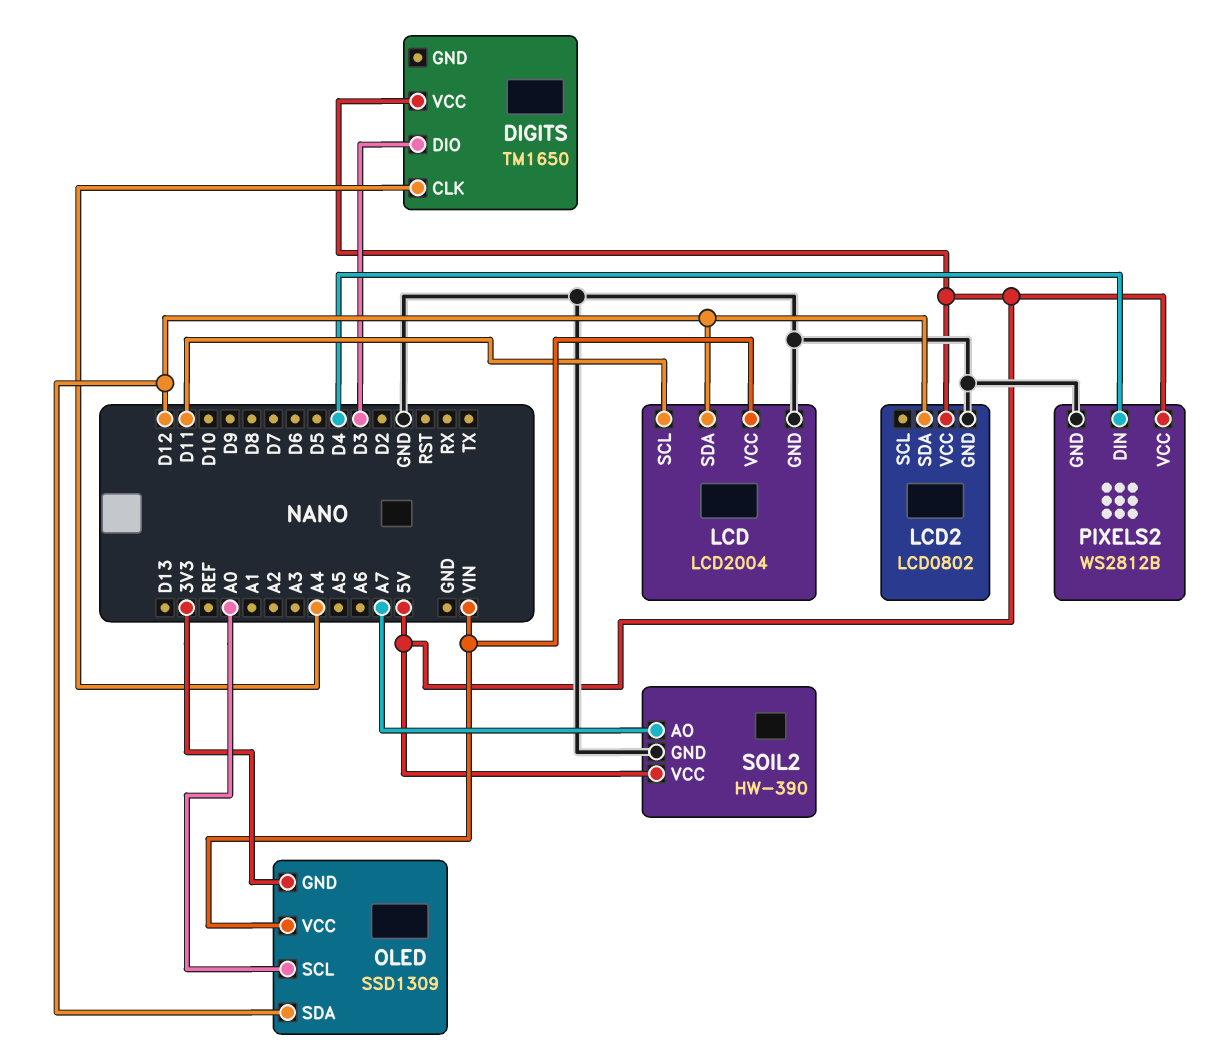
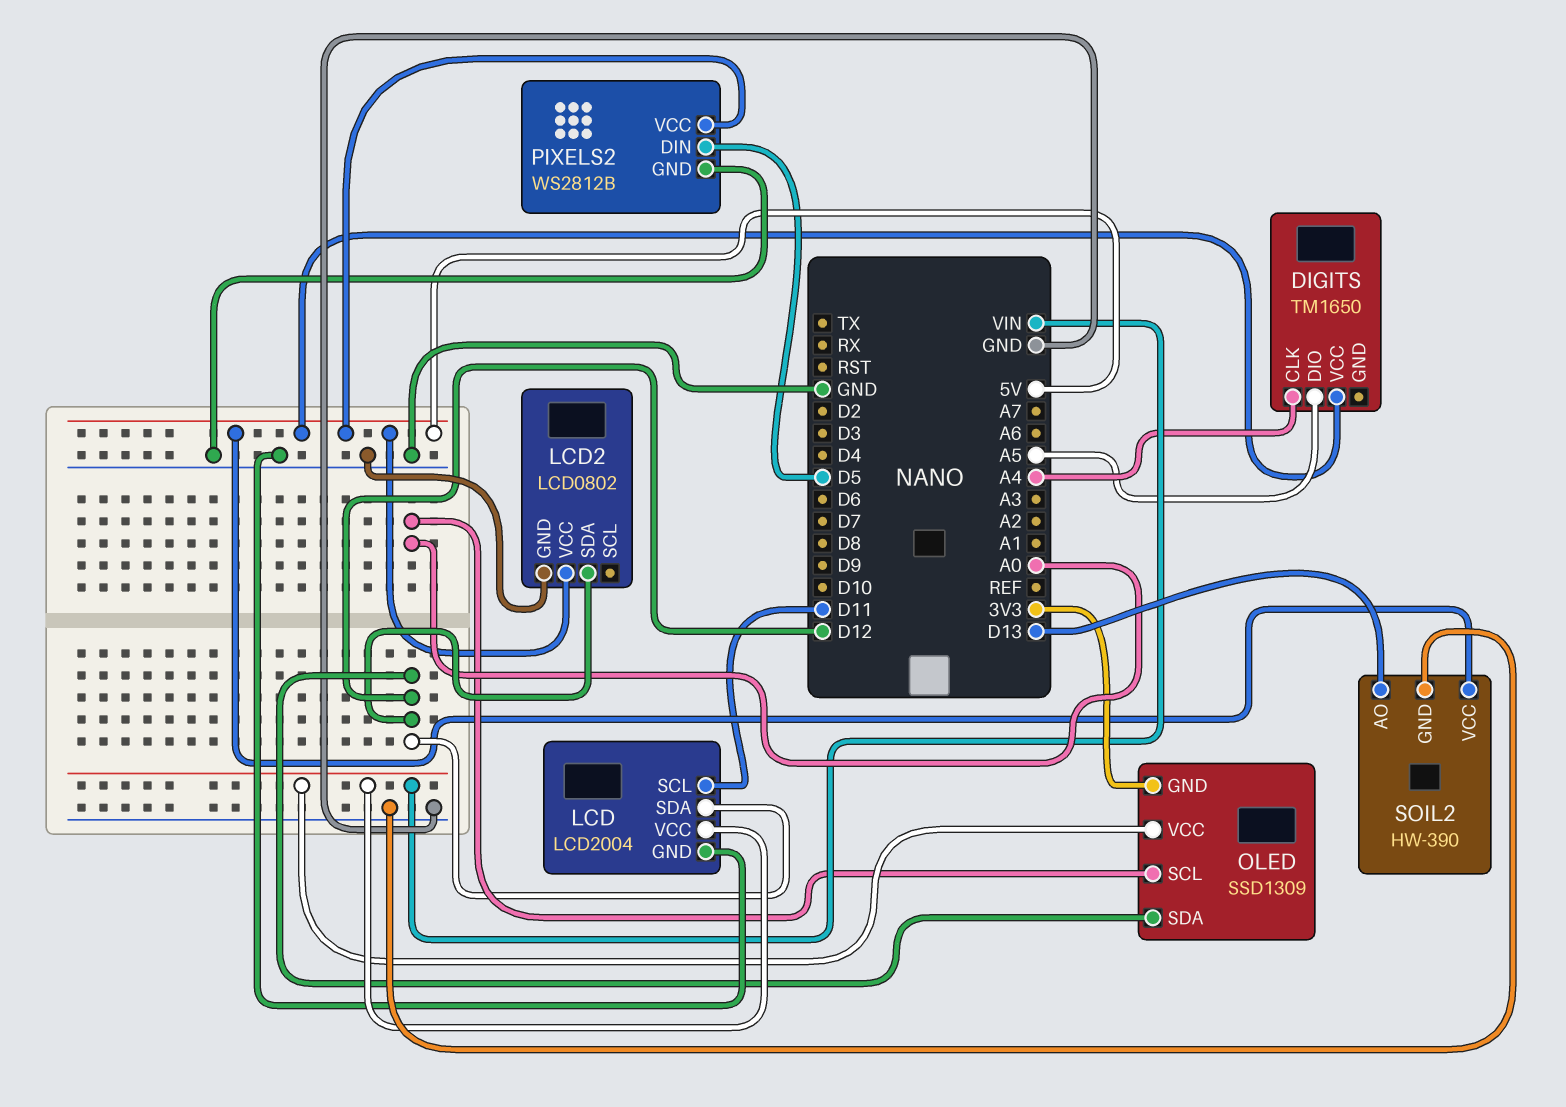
DIGITS pin DIO: D3 -> A5
PIXELS2 pin DIN: D4 -> D5
SOIL2 pin AO: A7 -> D13

